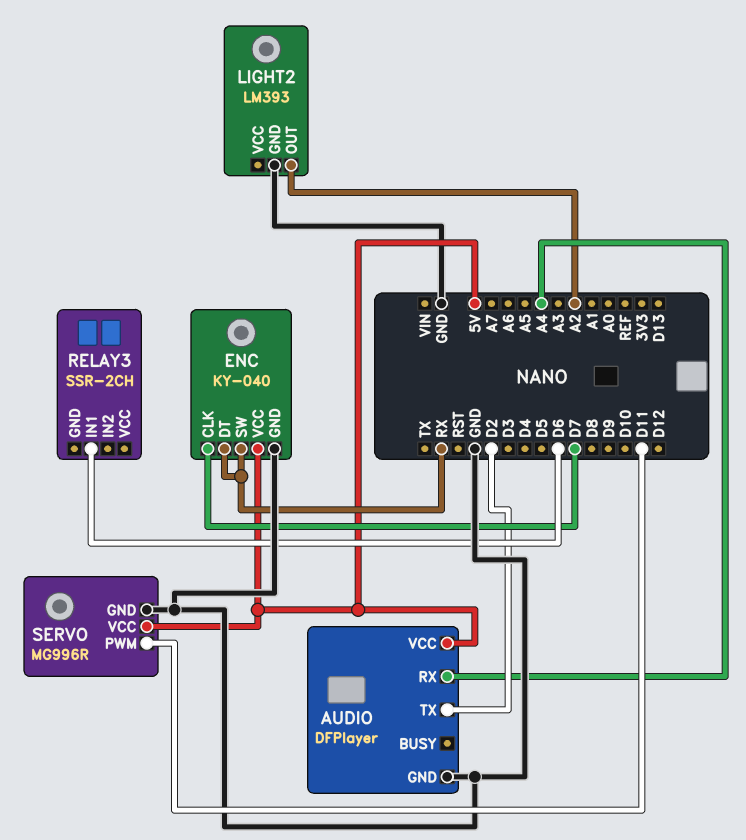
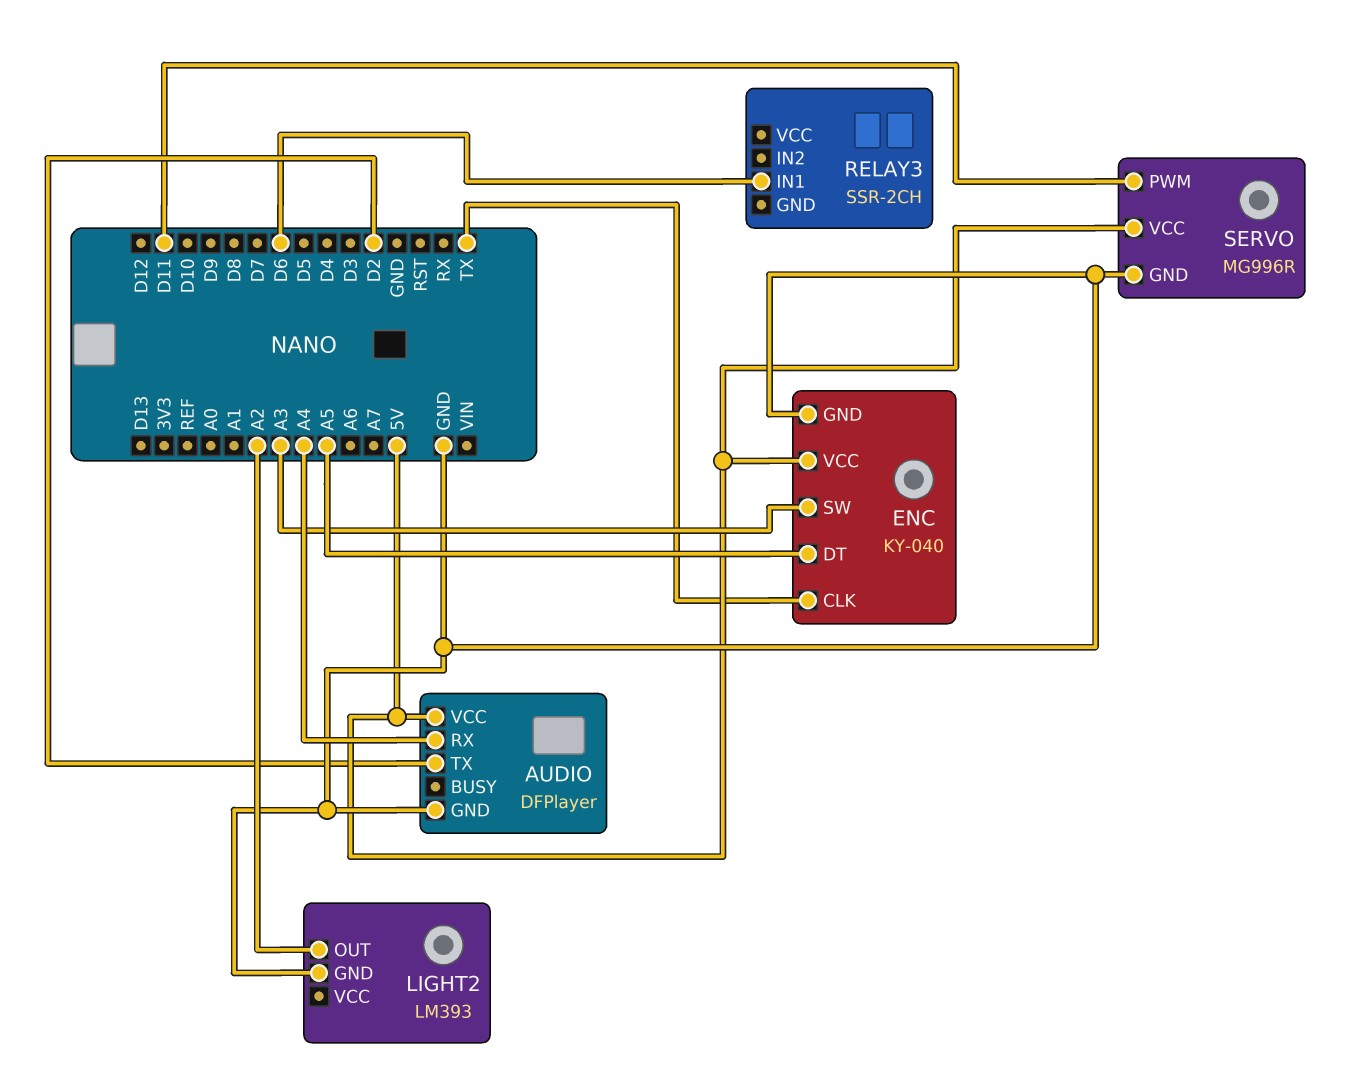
ENC pin CLK: D7 -> TX
ENC pin DT: RX -> A5
ENC pin SW: RX -> A3

